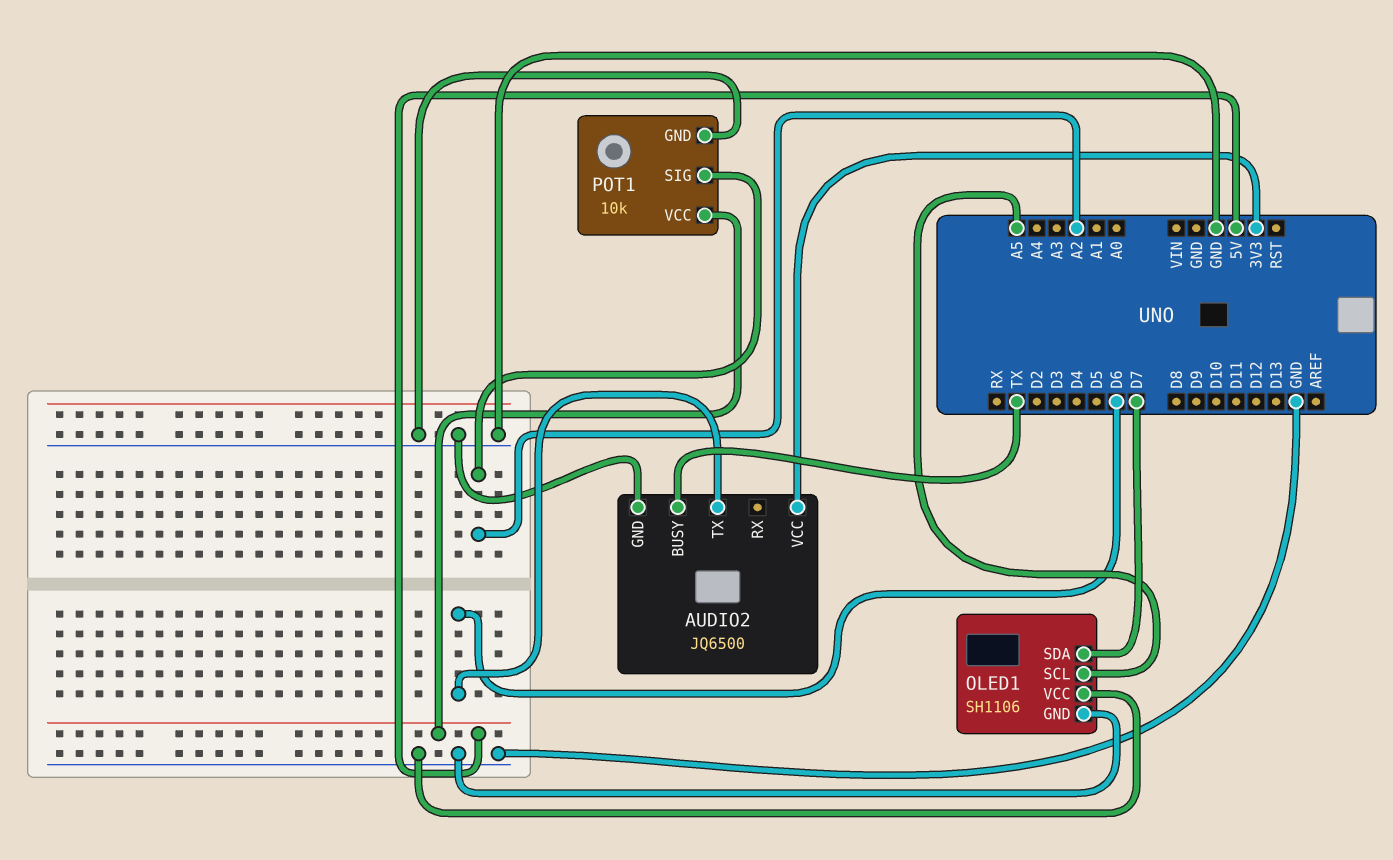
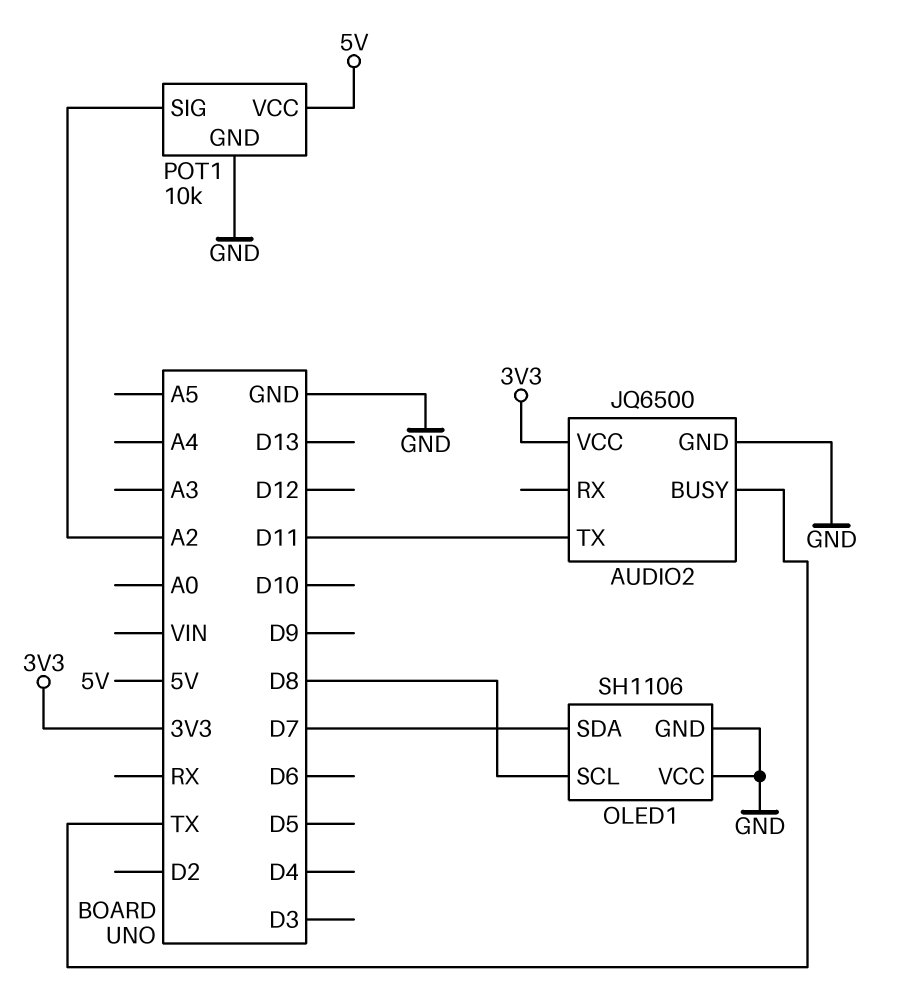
AUDIO2 pin TX: D6 -> D11
OLED1 pin SCL: A5 -> D8

